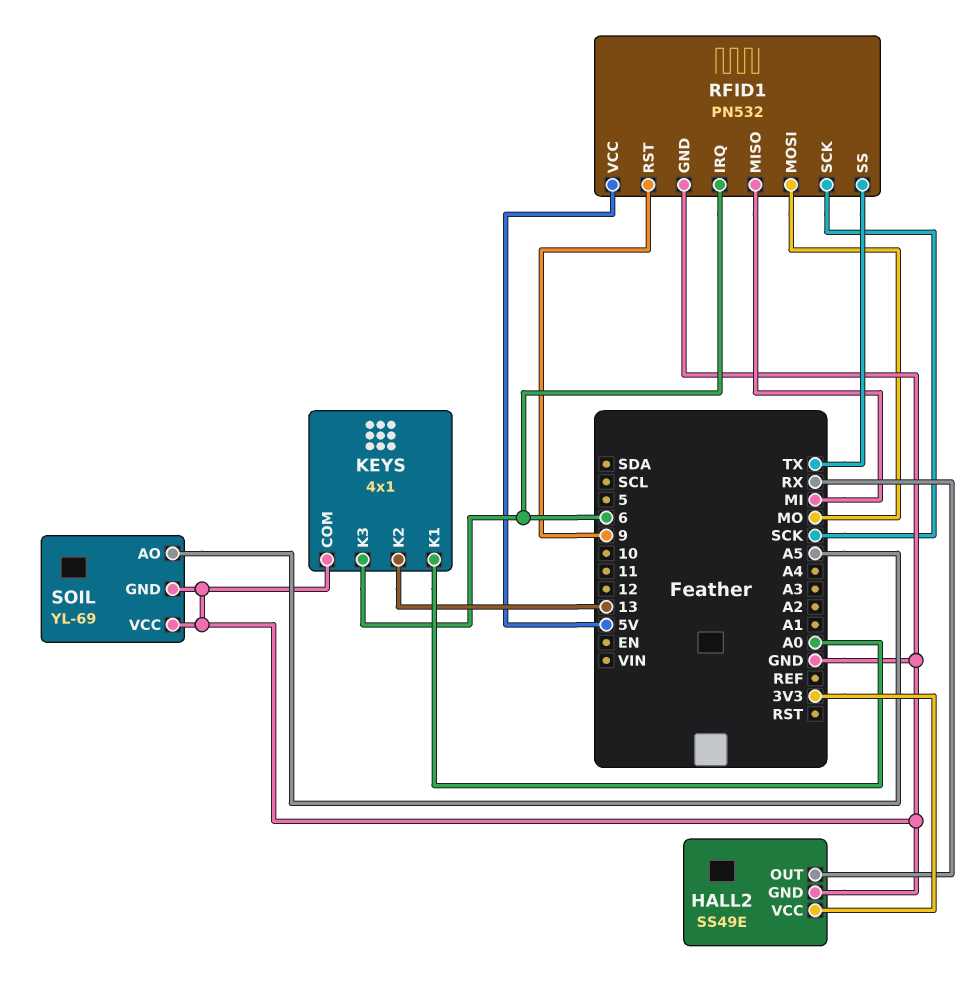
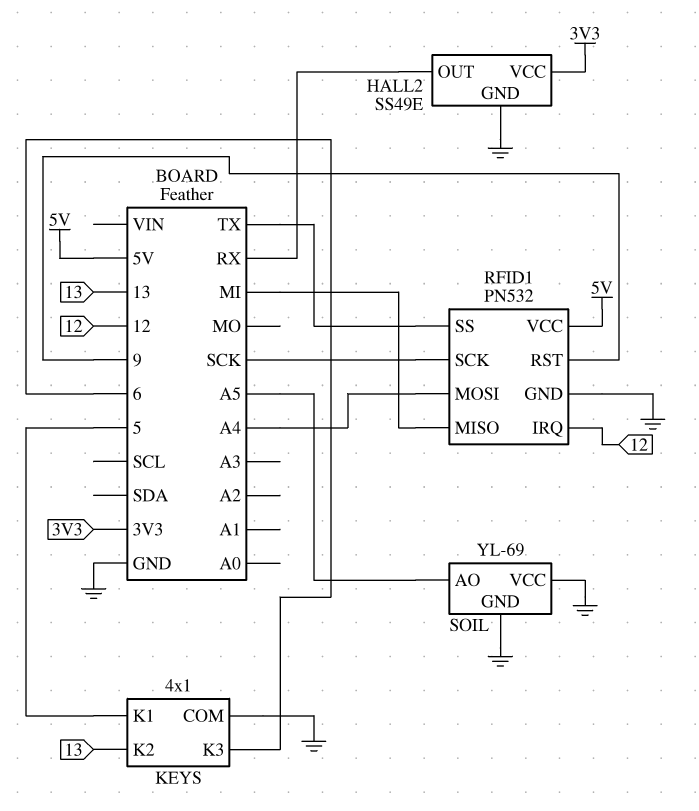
KEYS pin K1: A0 -> 5
RFID1 pin IRQ: 6 -> 12
RFID1 pin MOSI: MO -> A4

